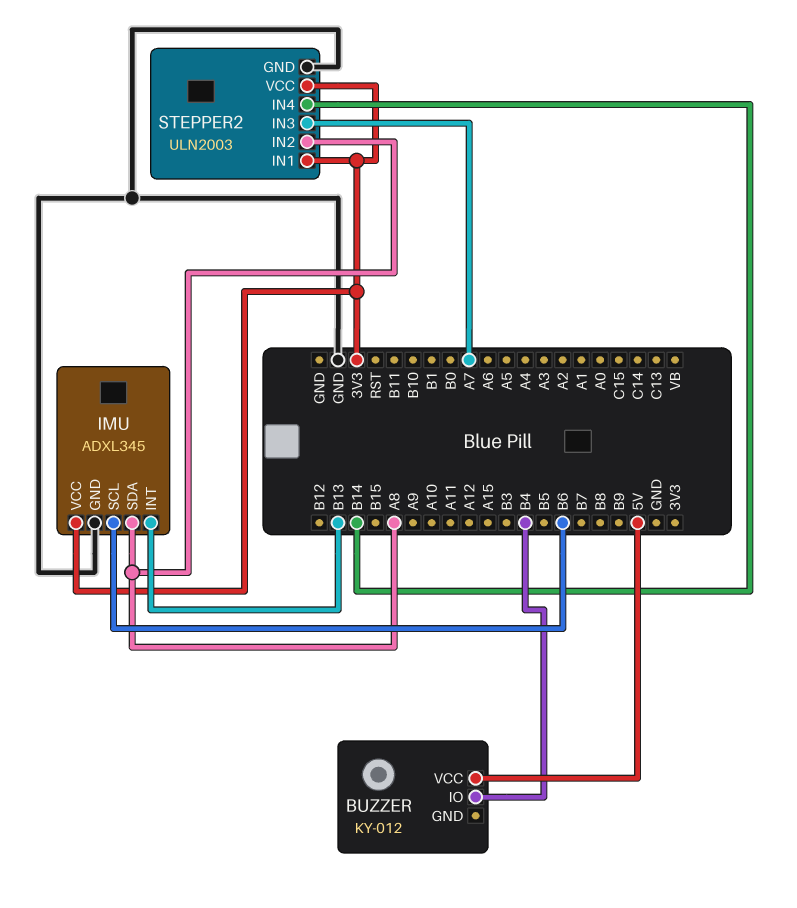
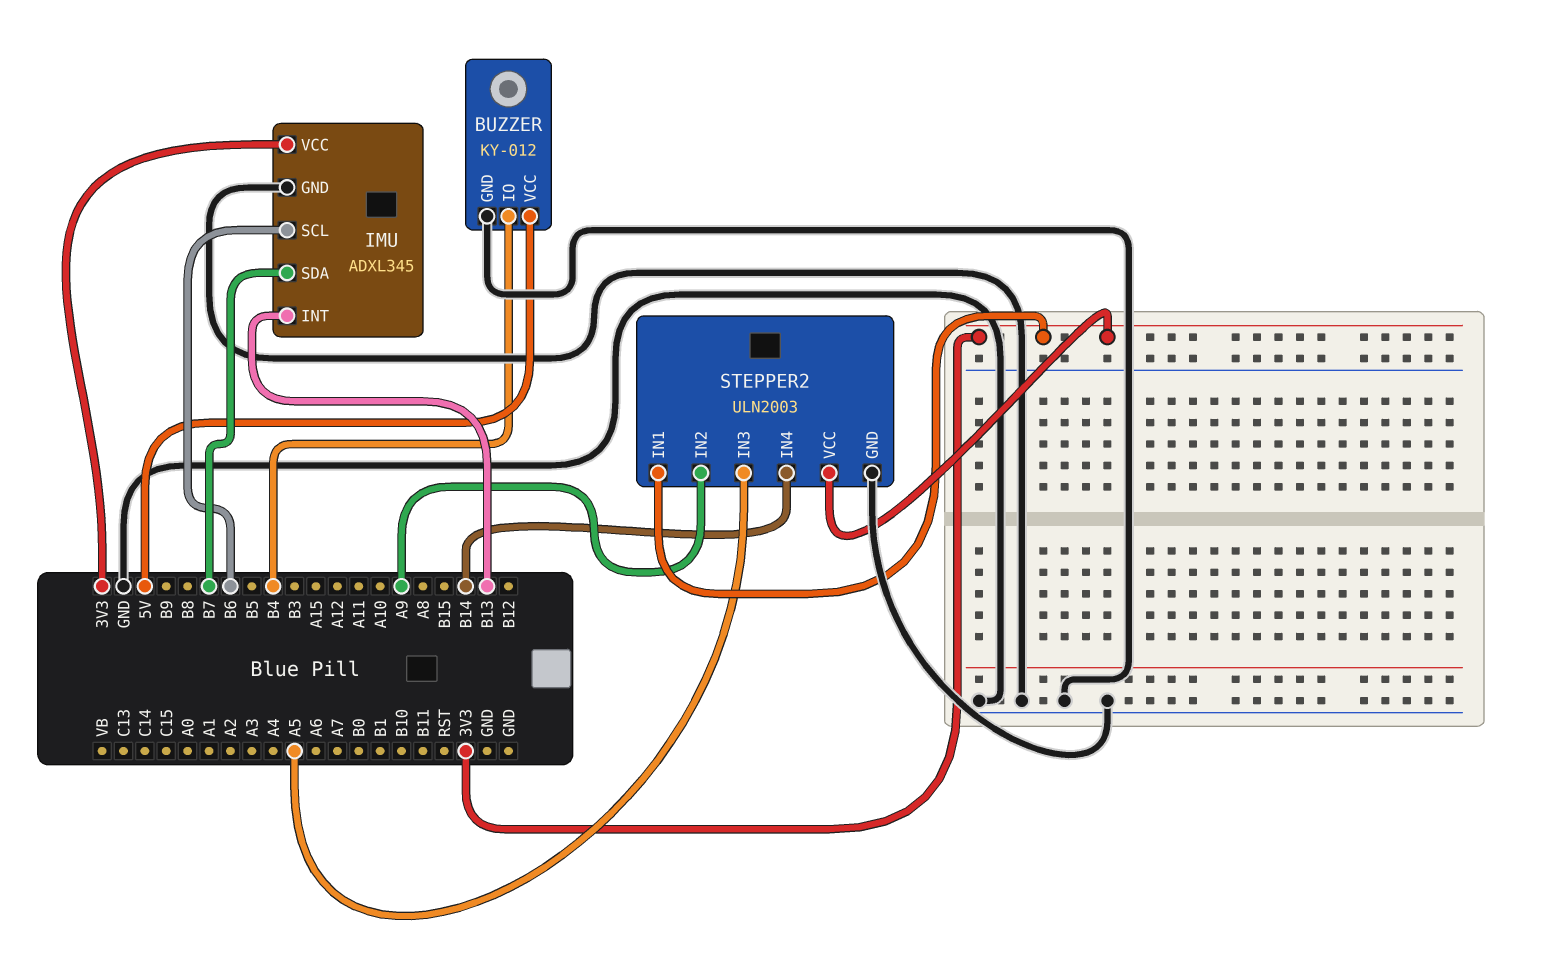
BUZZER pin GND: none -> GND
IMU pin SDA: A8 -> B7
STEPPER2 pin IN2: A8 -> A9
STEPPER2 pin IN3: A7 -> A5

